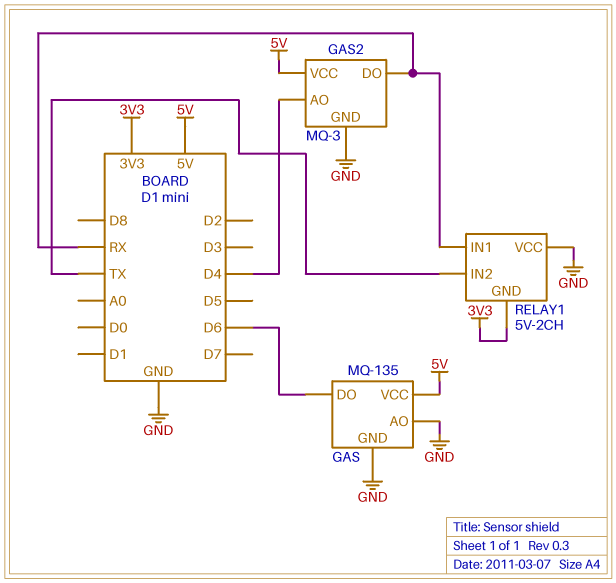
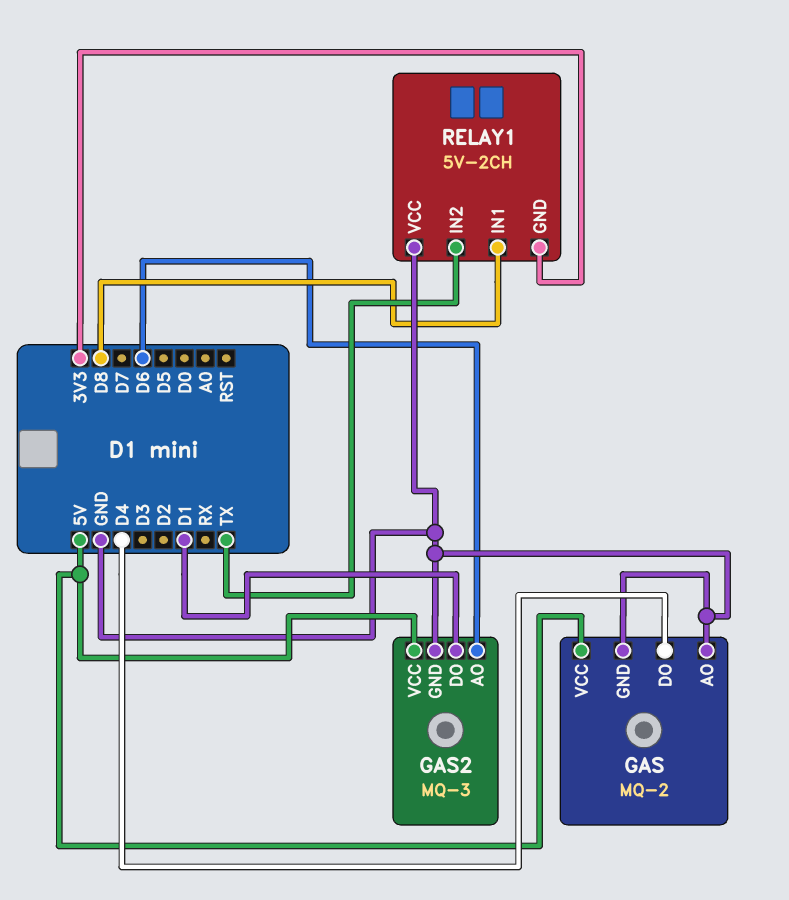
GAS: MQ-135 -> MQ-2
GAS pin DO: D6 -> D4
GAS2 pin AO: D4 -> D6
GAS2 pin DO: RX -> D1
RELAY1 pin IN1: RX -> D8

